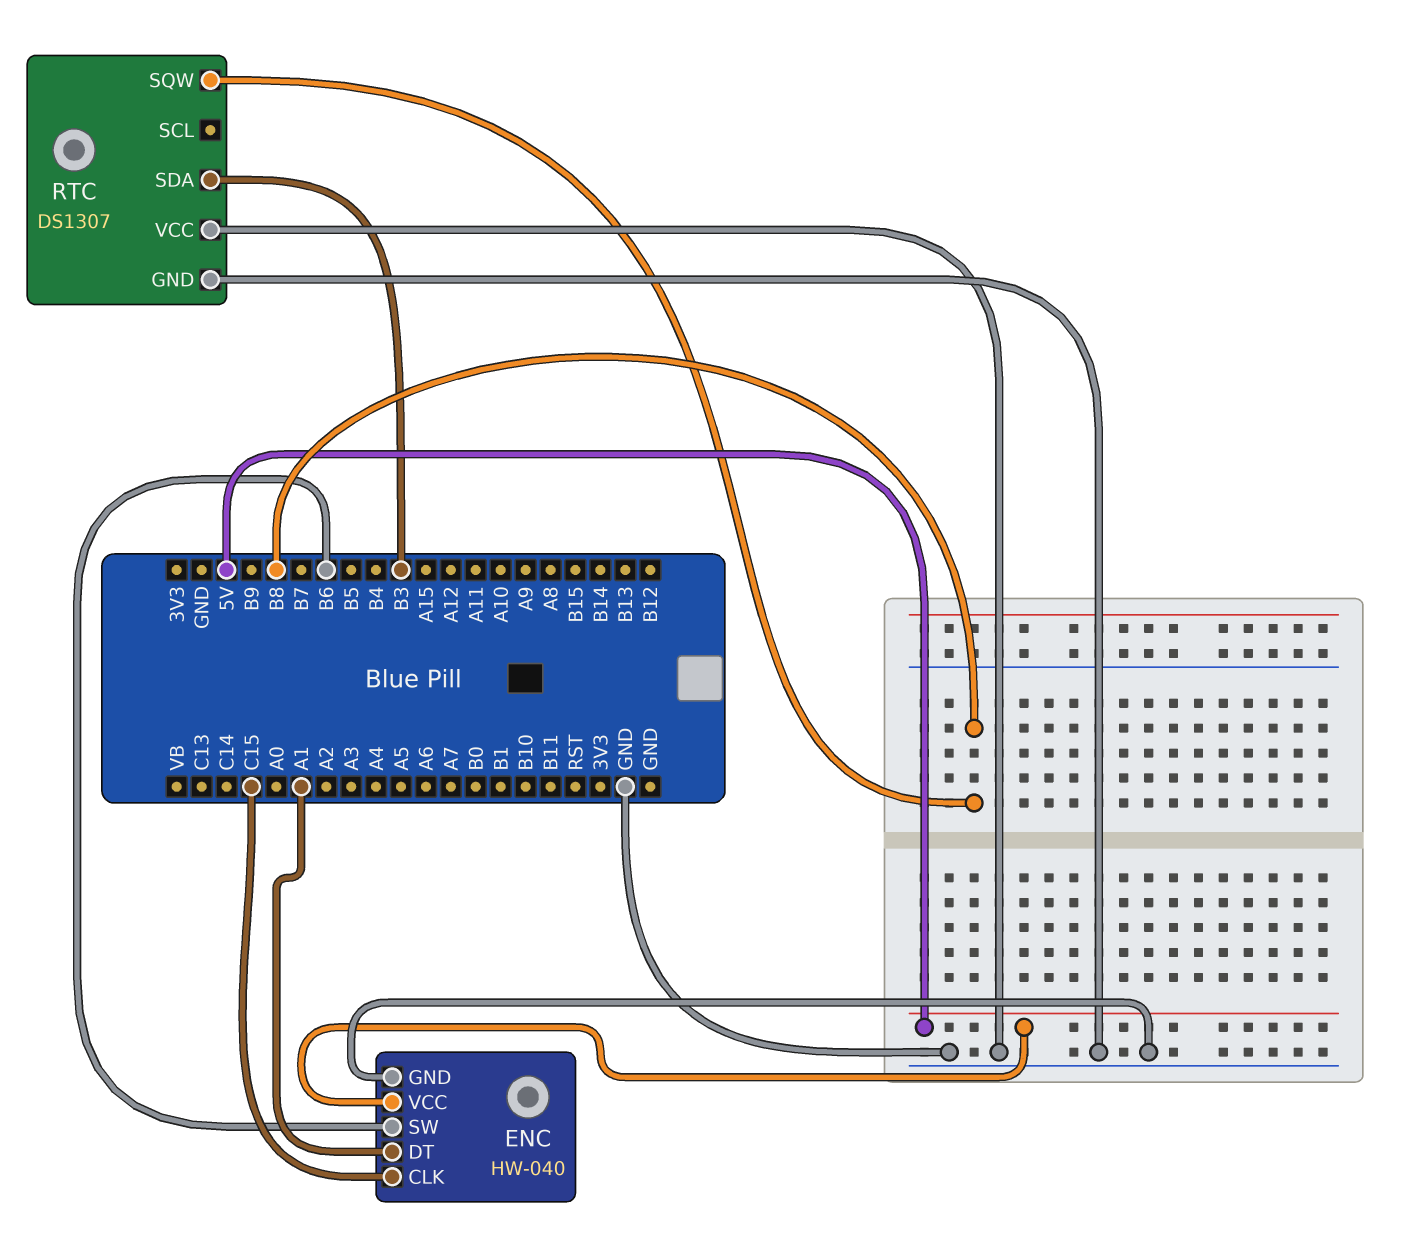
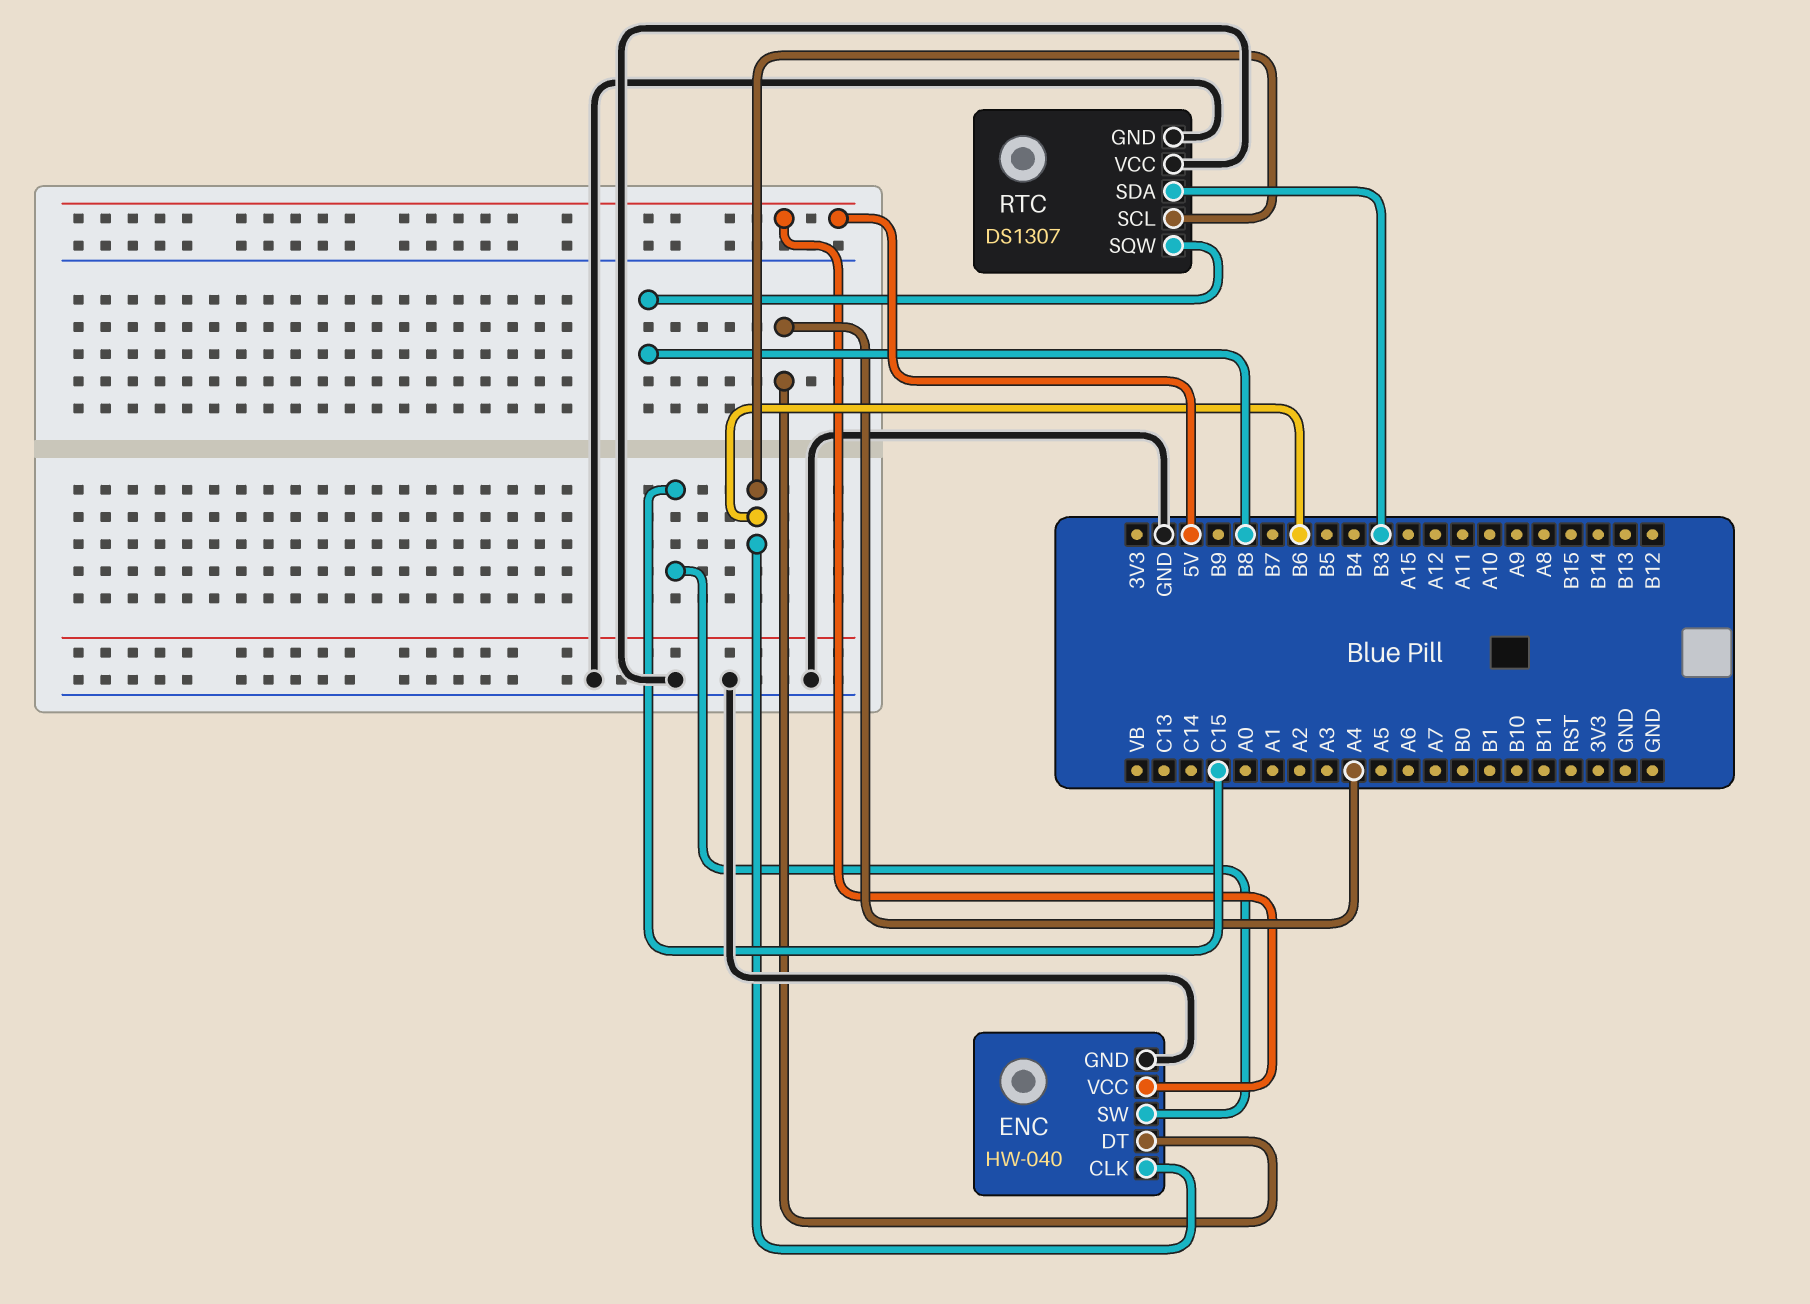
ENC pin CLK: C15 -> B6
ENC pin DT: A1 -> A4
ENC pin SW: B6 -> C15
RTC pin SCL: none -> B6

